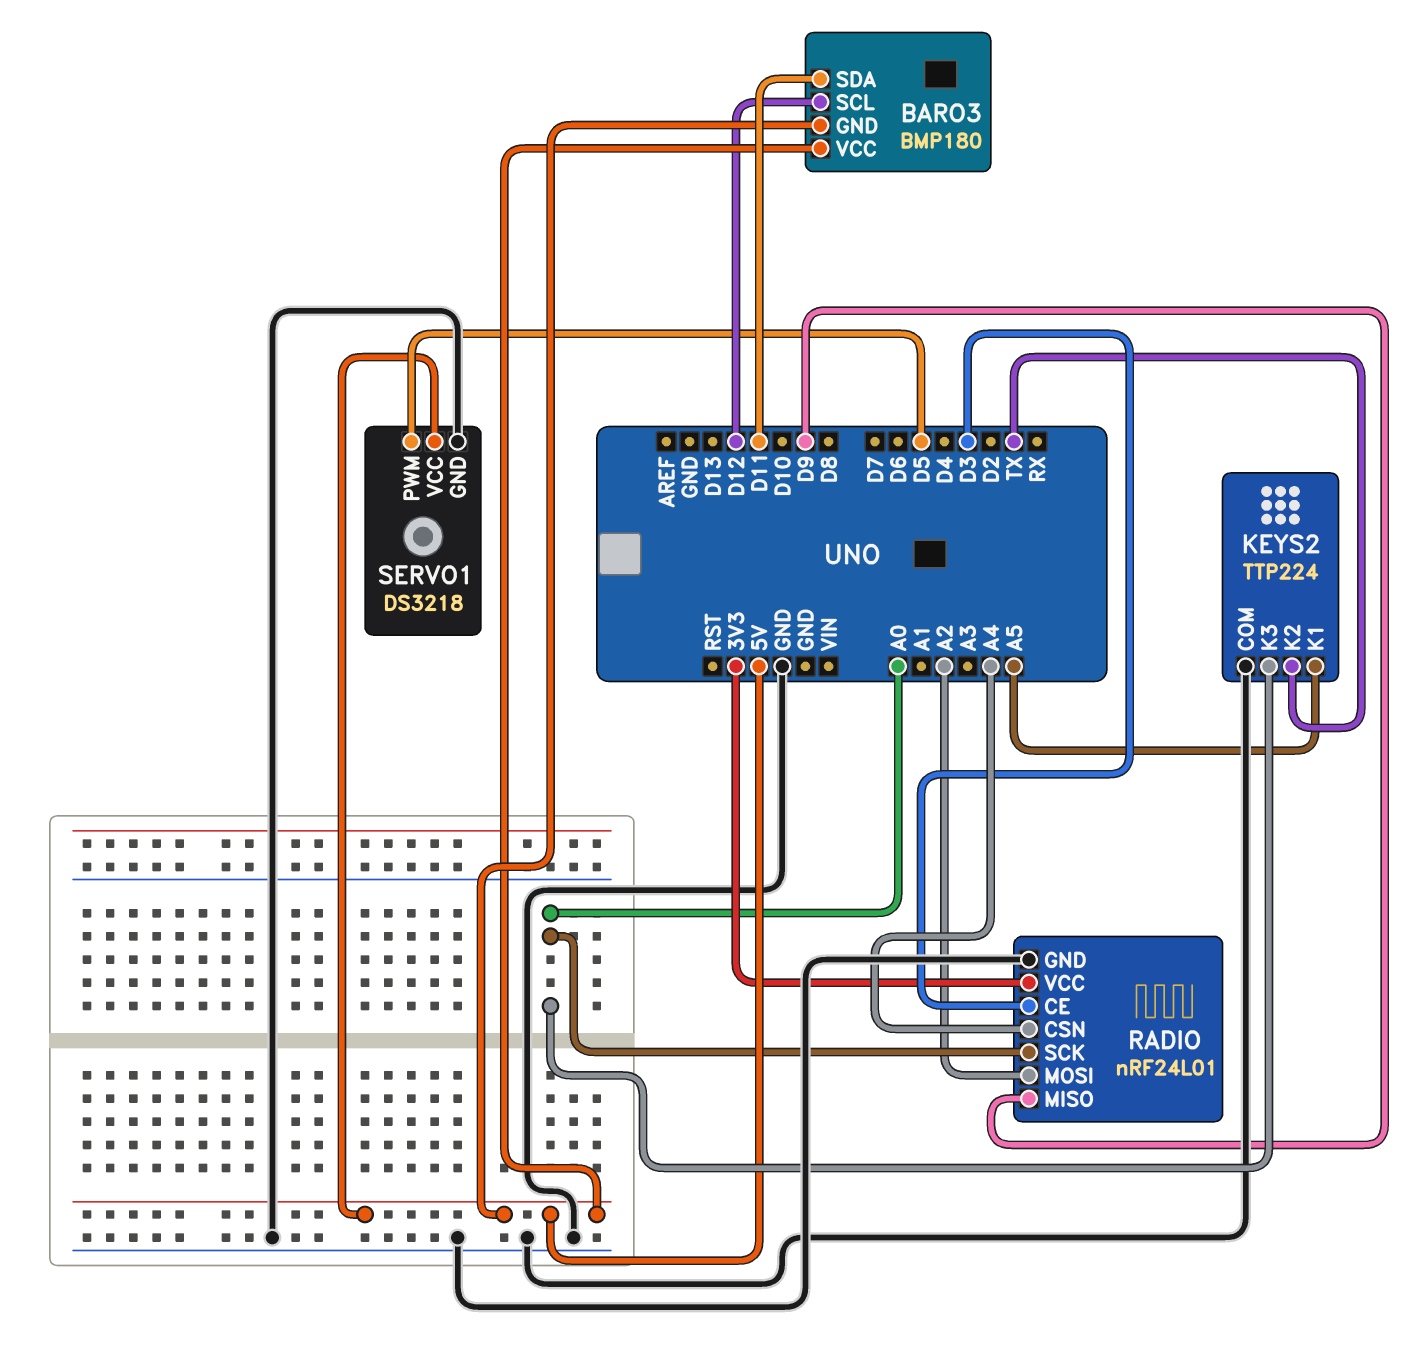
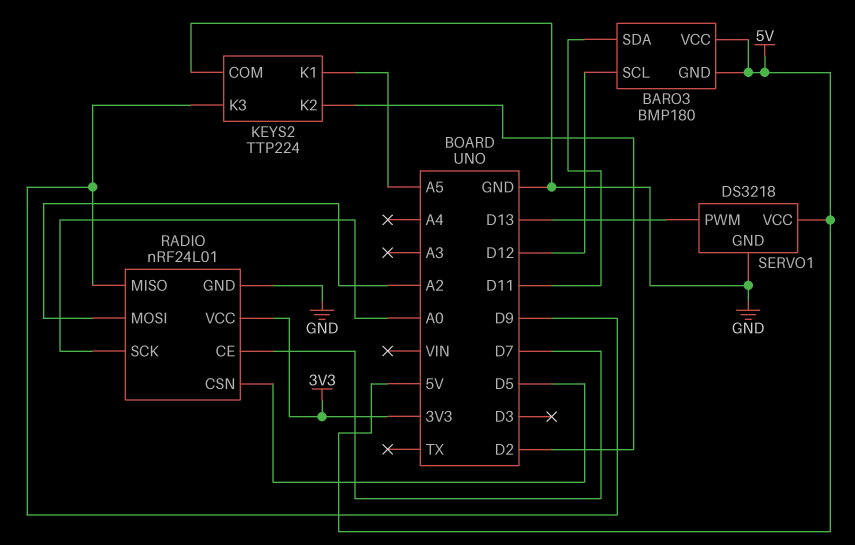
KEYS2 pin K2: TX -> D2
KEYS2 pin K3: A0 -> D9
RADIO pin CE: D3 -> D7
RADIO pin CSN: A4 -> D5
SERVO1 pin PWM: D5 -> D13

